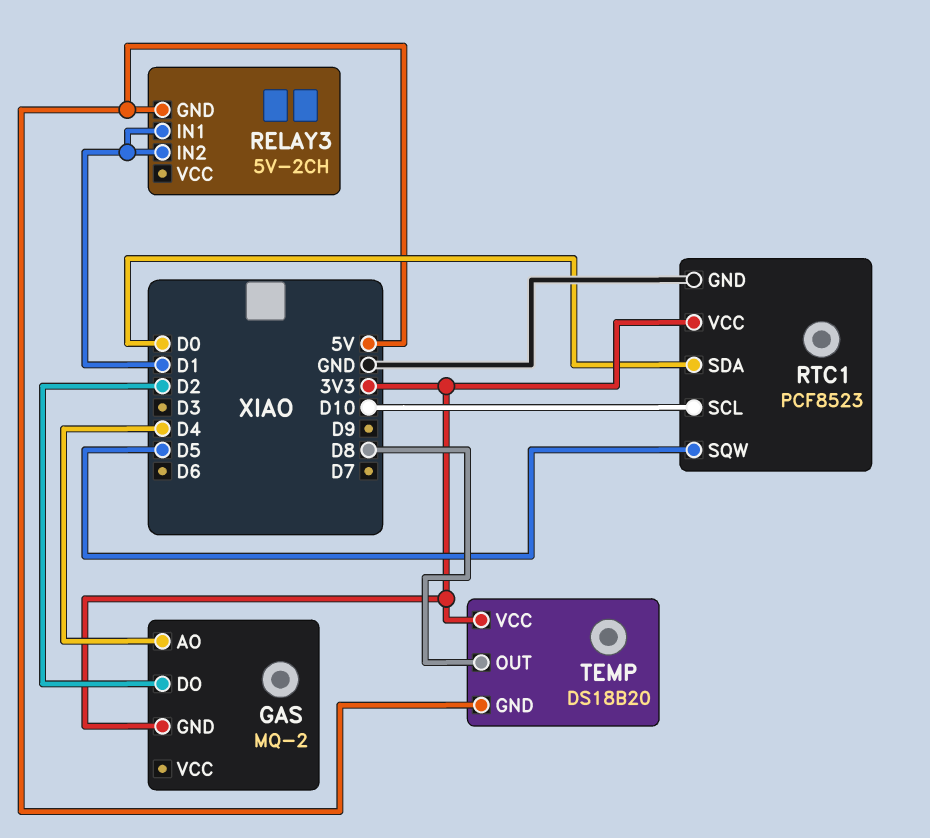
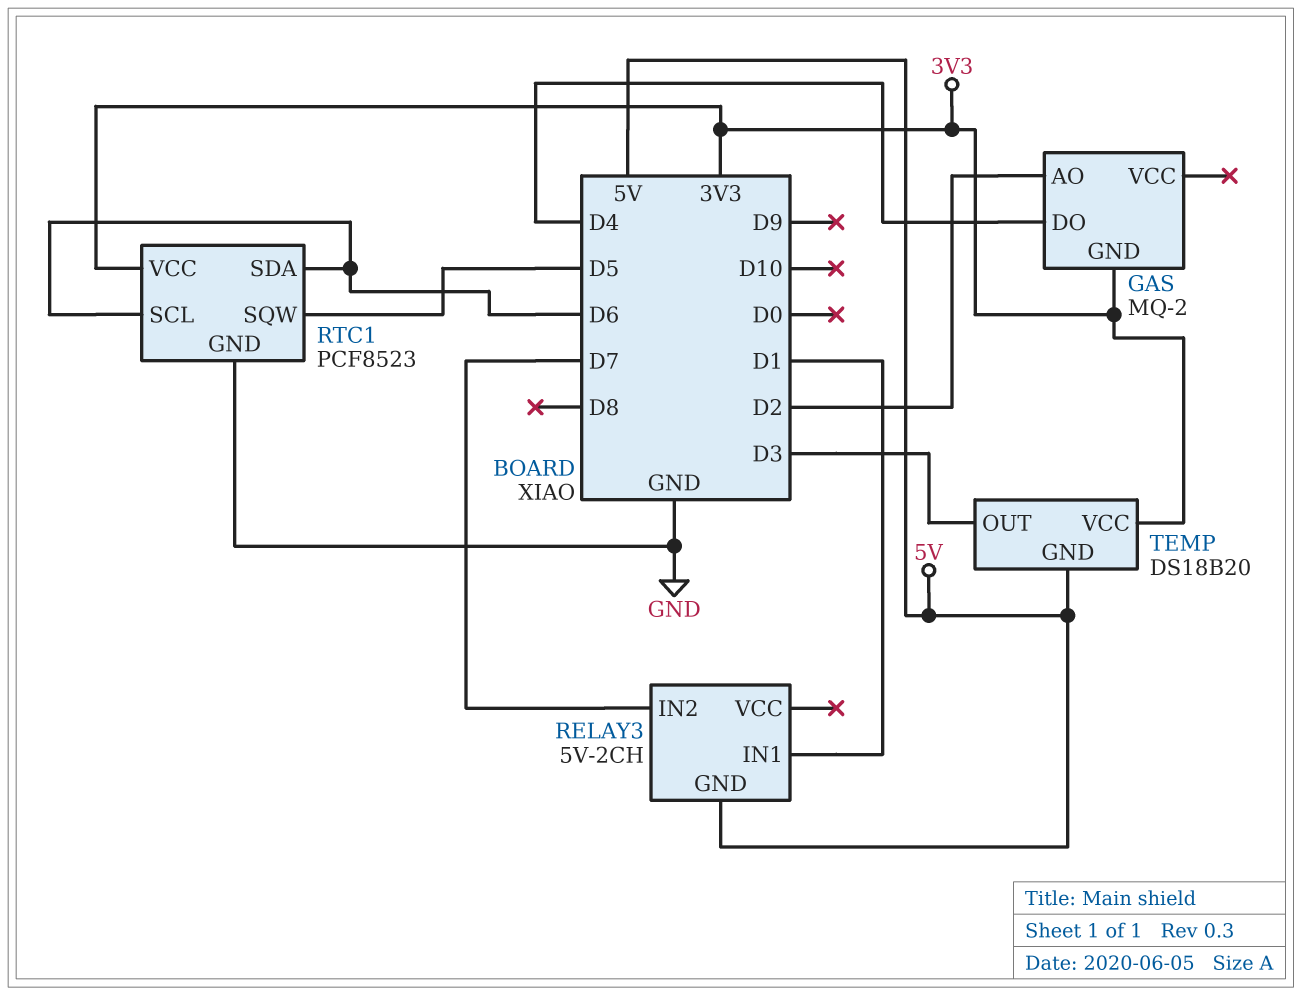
GAS pin AO: D4 -> D2
GAS pin DO: D2 -> D4
RELAY3 pin IN2: D1 -> D7
RTC1 pin SCL: D10 -> D6
RTC1 pin SDA: D0 -> D6
TEMP pin OUT: D8 -> D3

